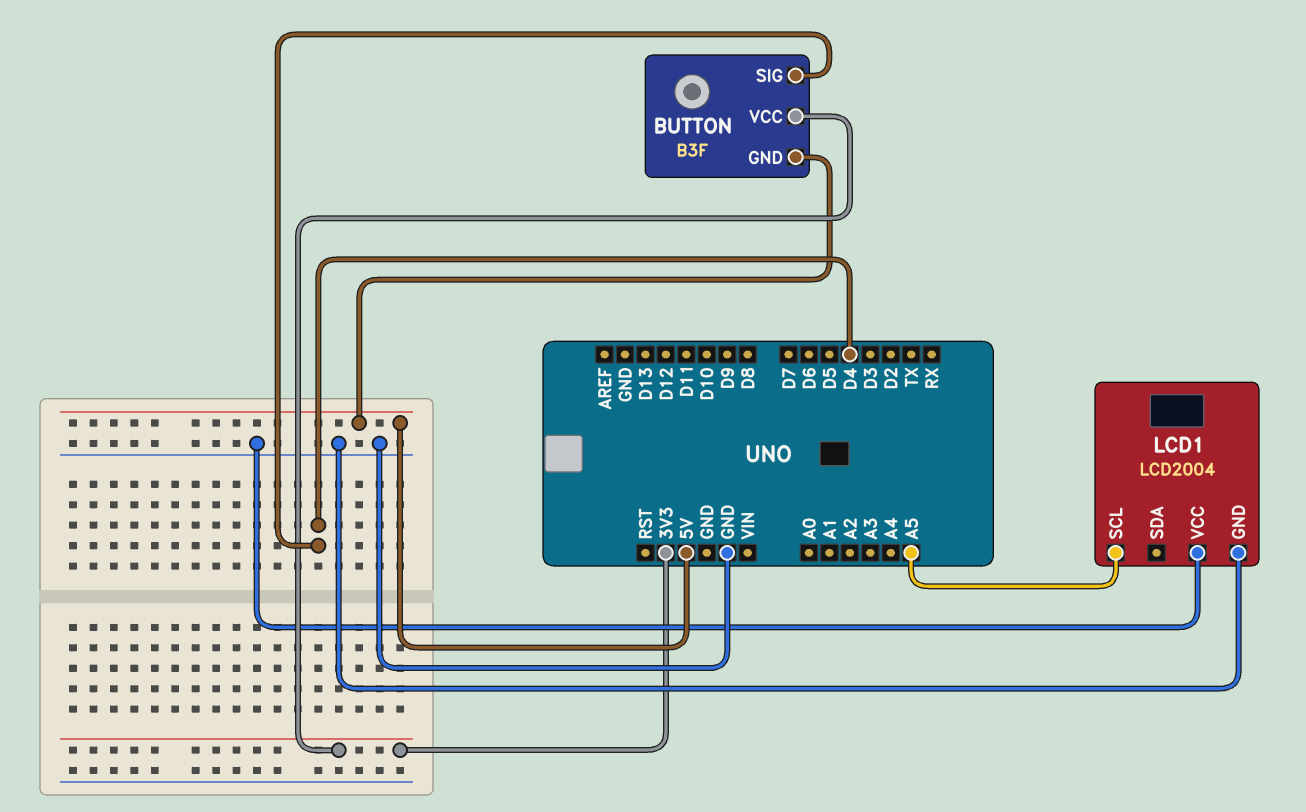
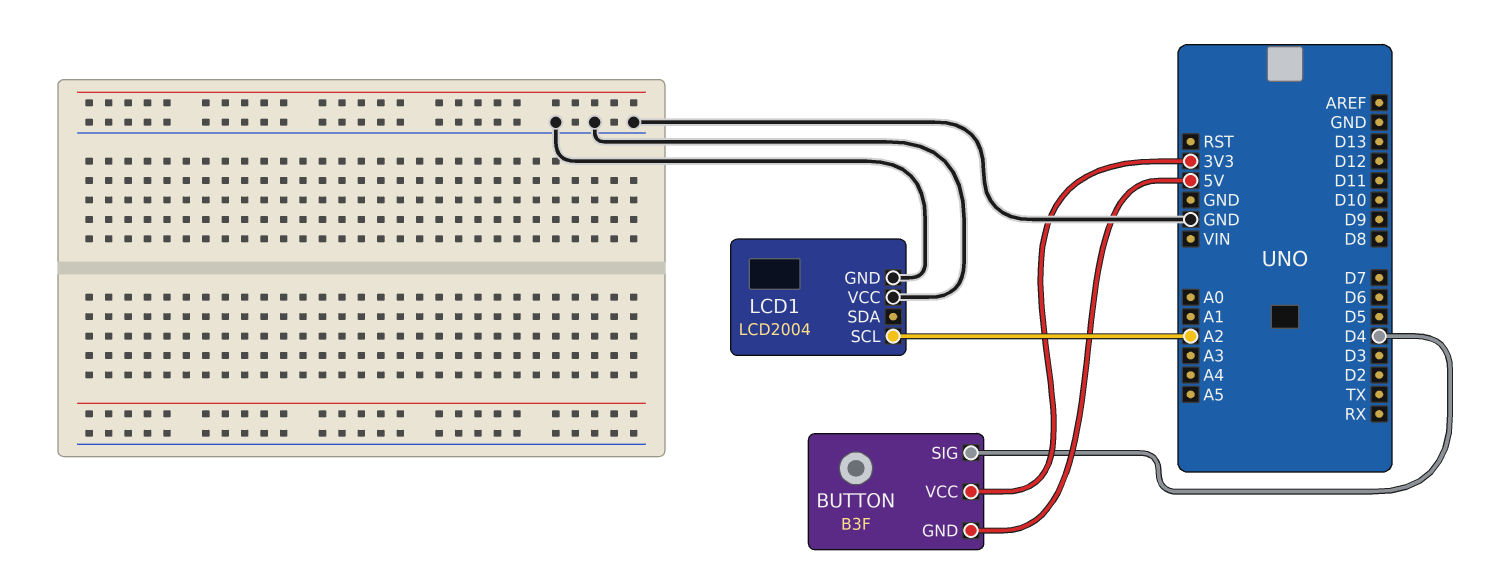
LCD1 pin SCL: A5 -> A2

